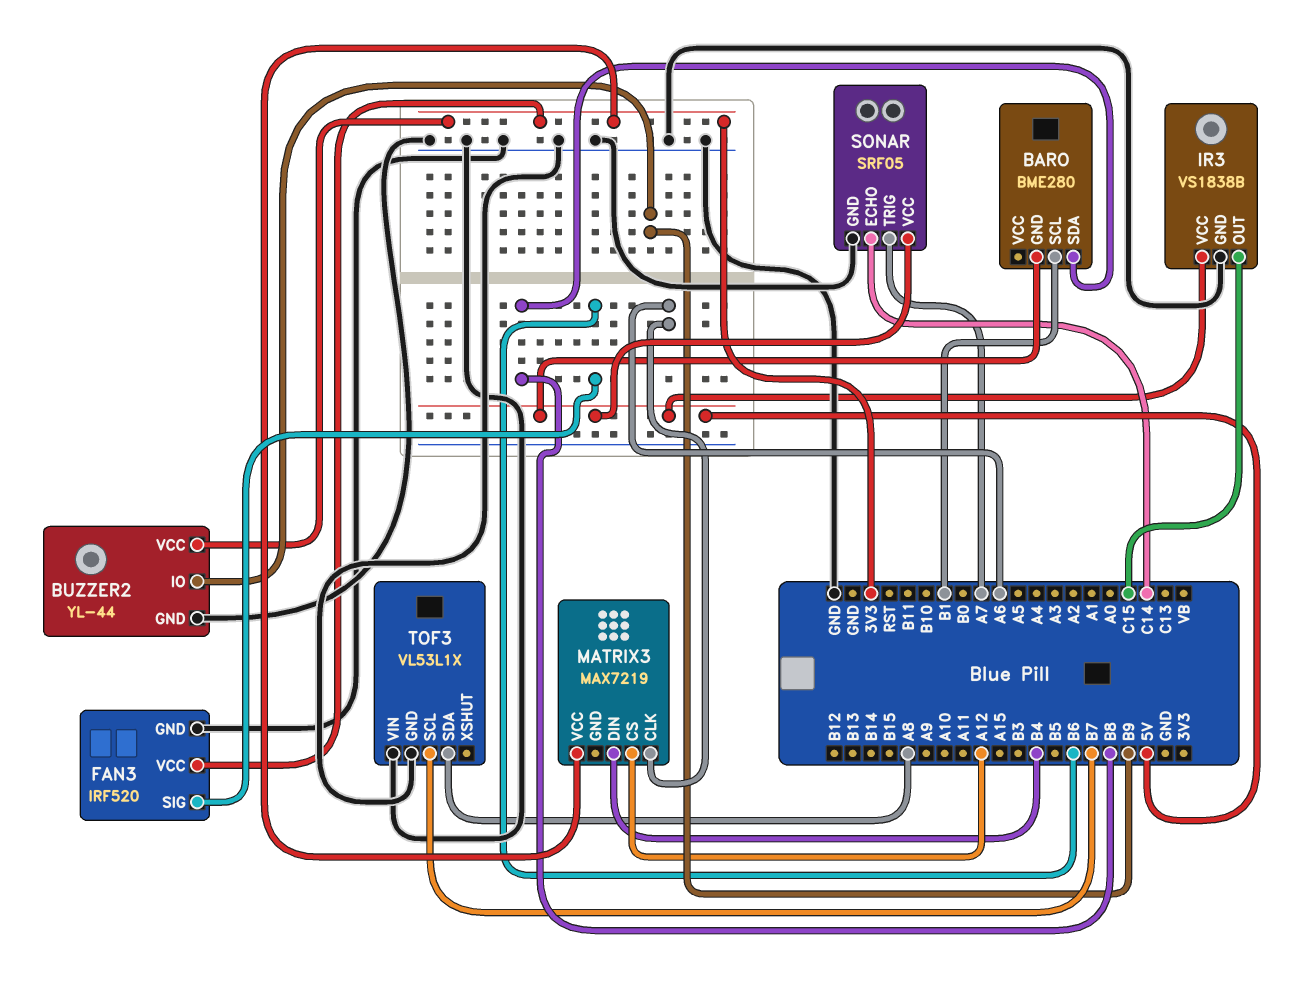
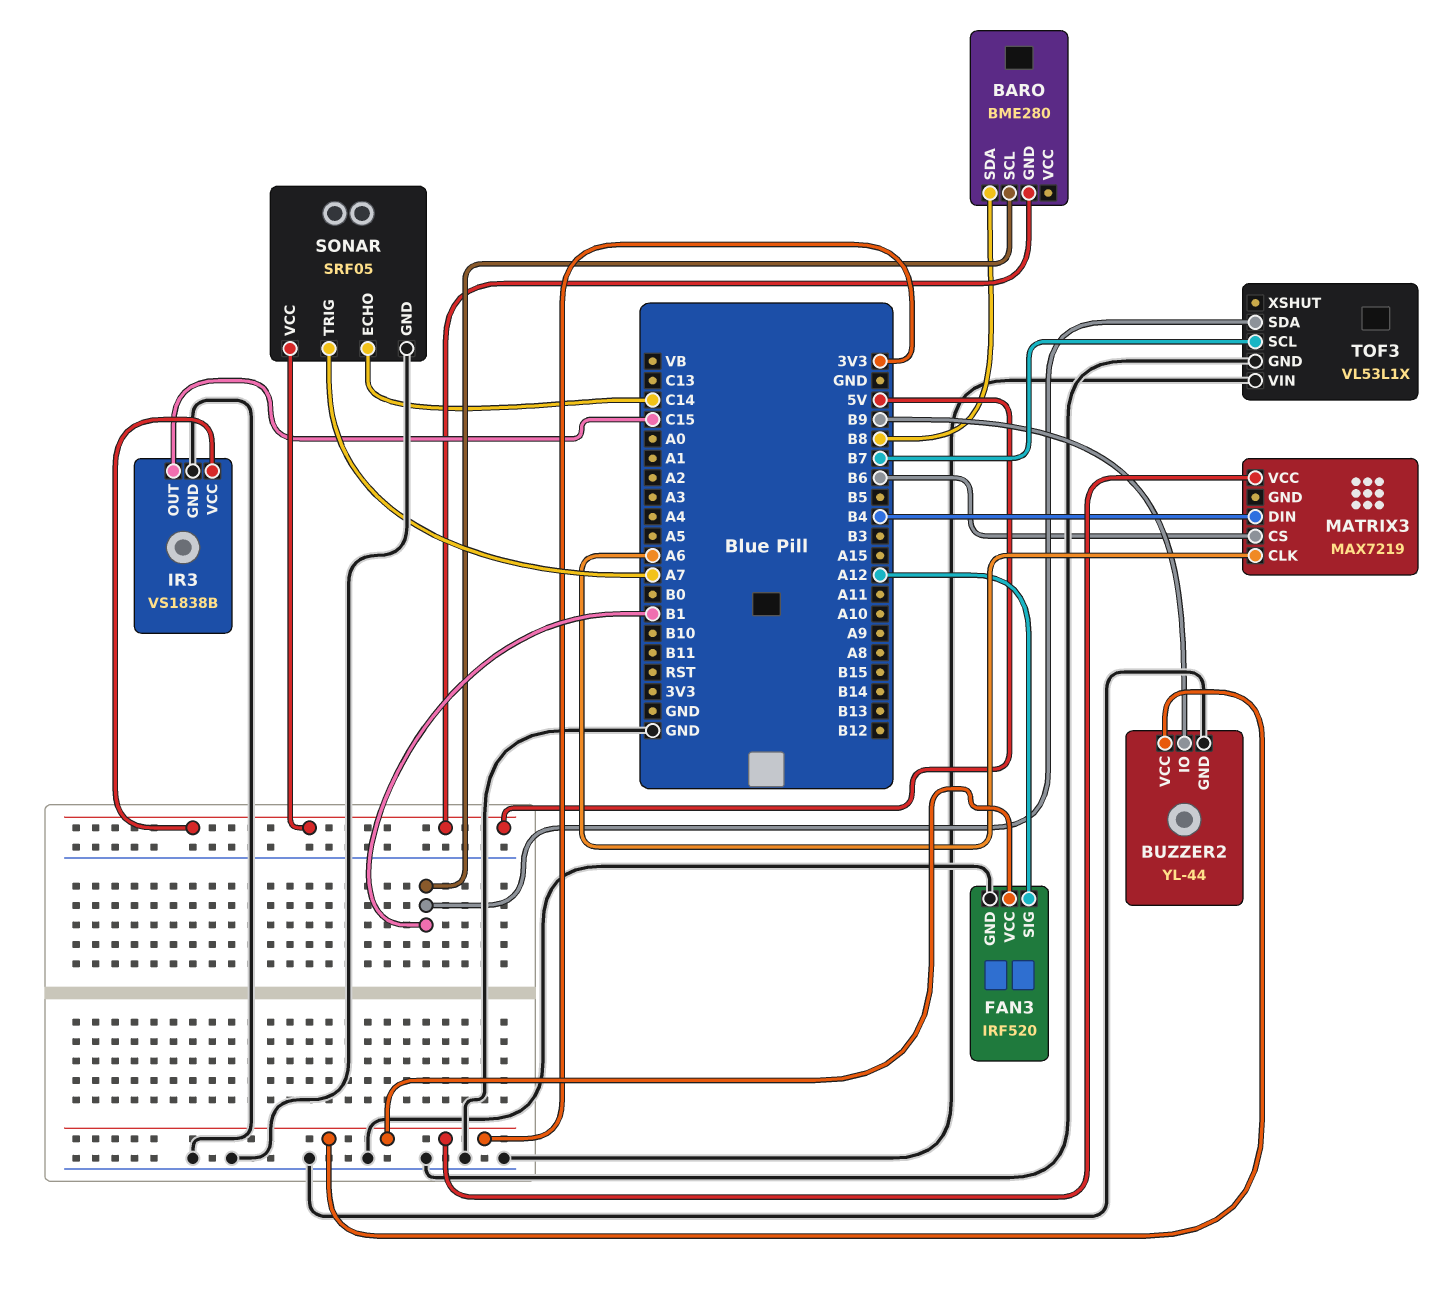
FAN3 pin SIG: B6 -> A12
MATRIX3 pin CS: A12 -> B6
TOF3 pin SDA: A8 -> B1

